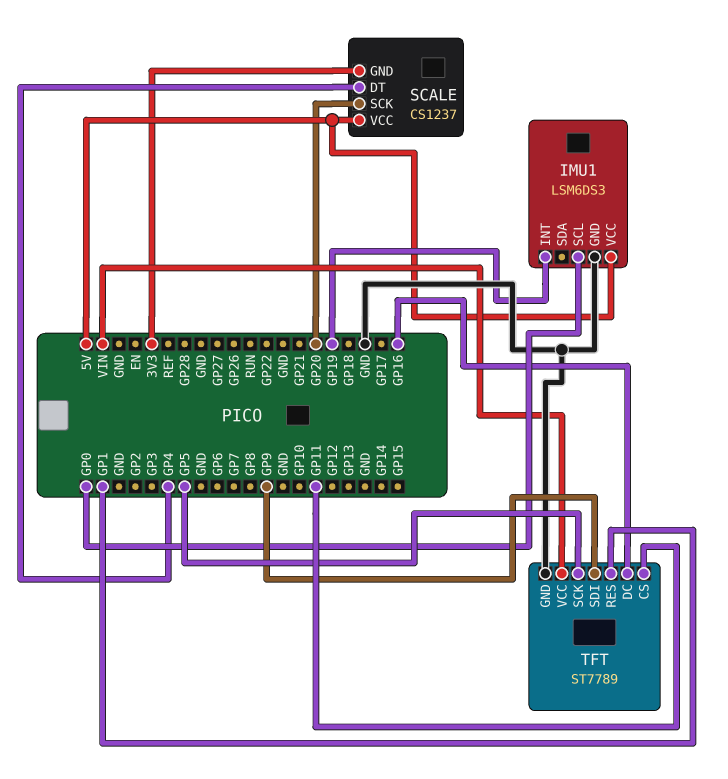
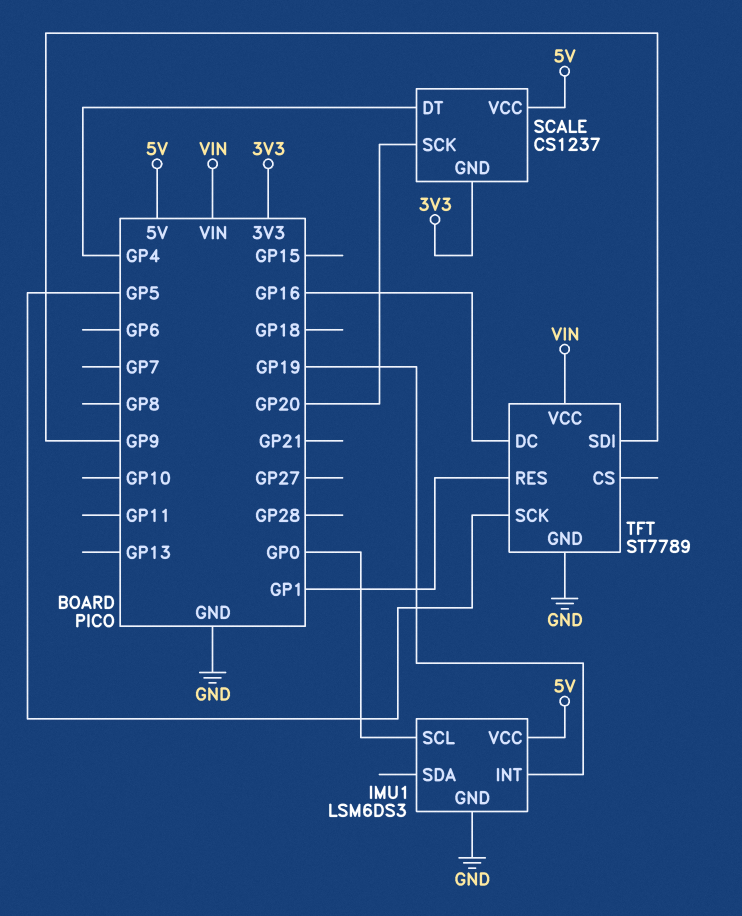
TFT pin CS: GP11 -> none

